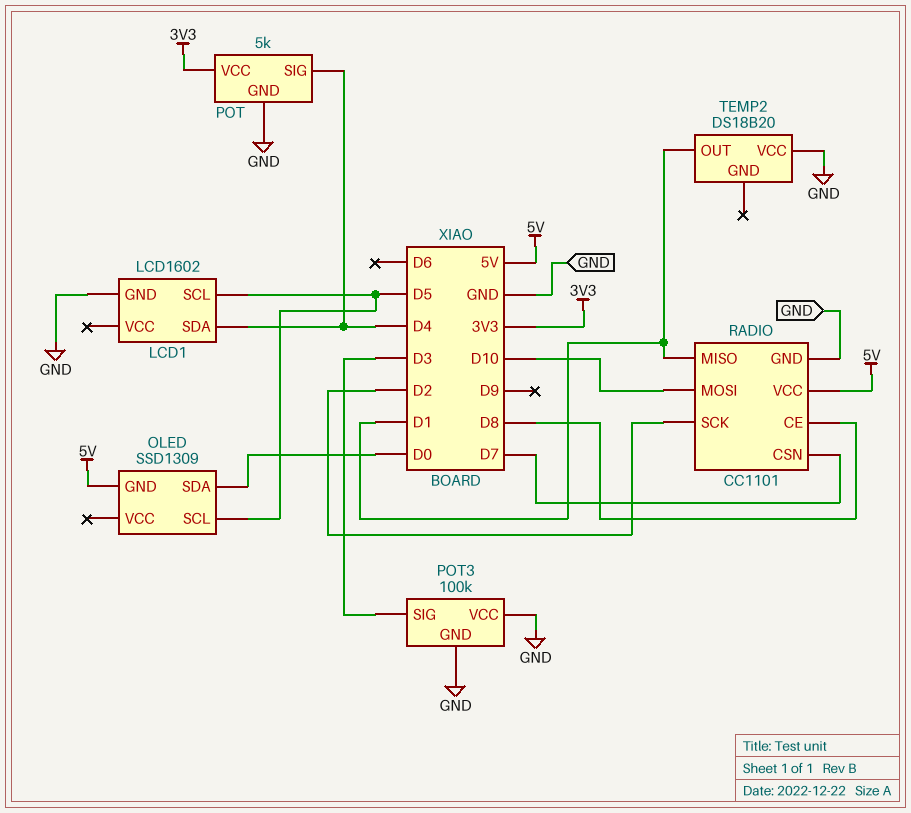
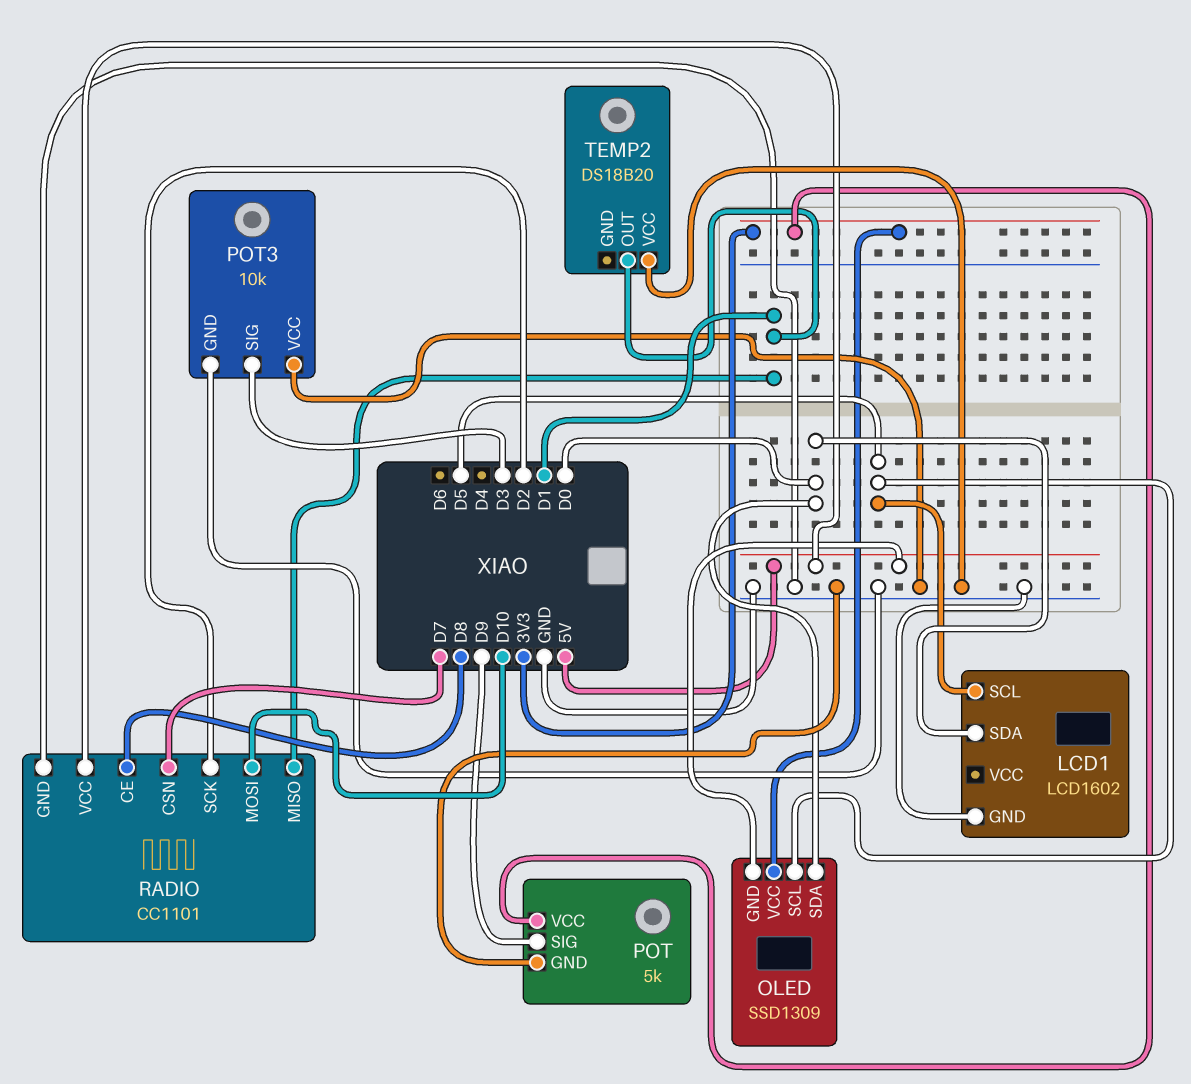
LCD1 pin SDA: D4 -> D0
OLED pin VCC: none -> 3V3
POT pin SIG: D4 -> D9
POT3: 100k -> 10k

